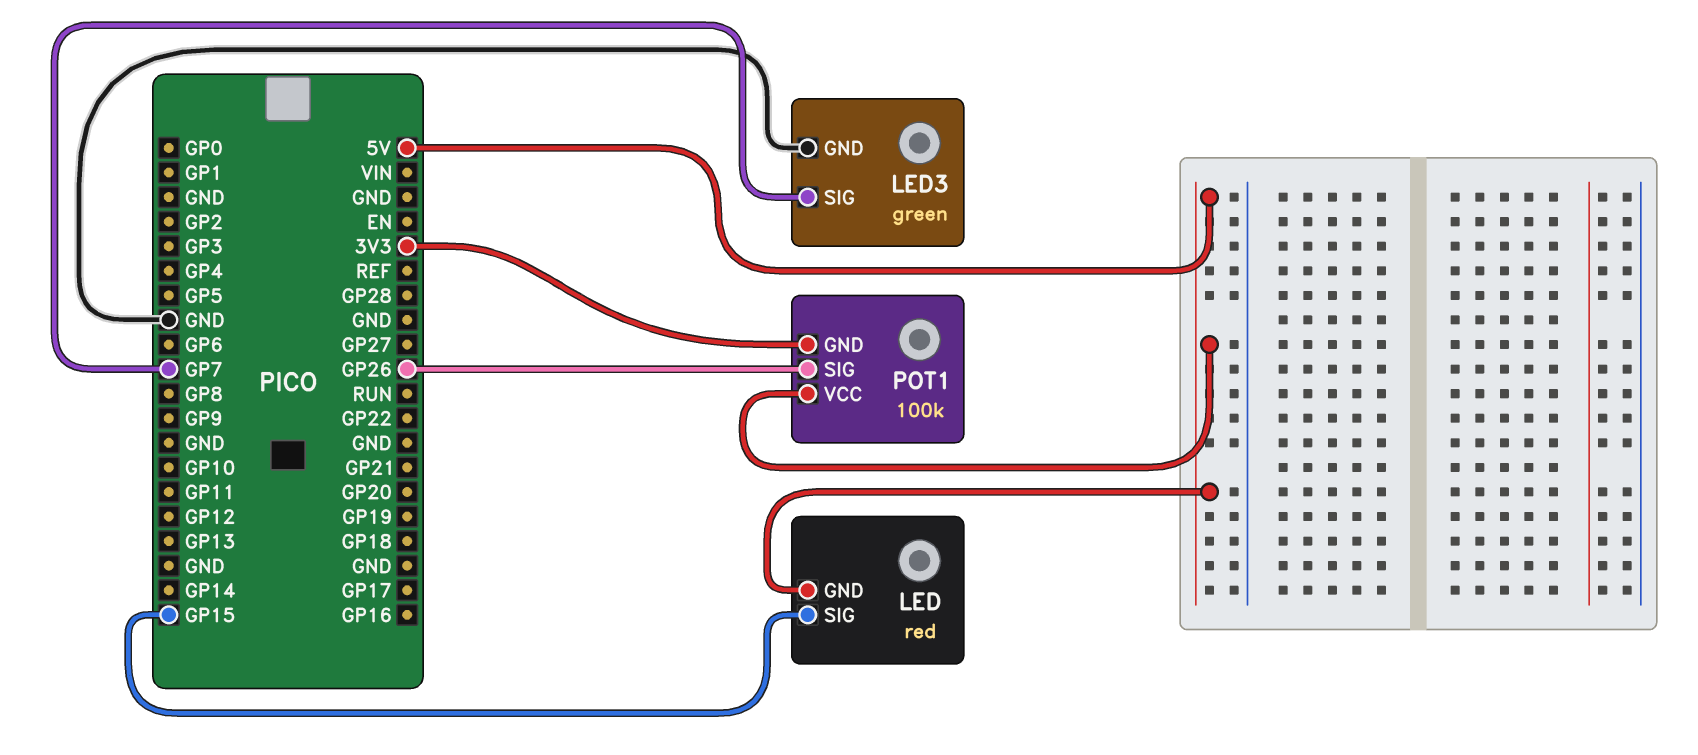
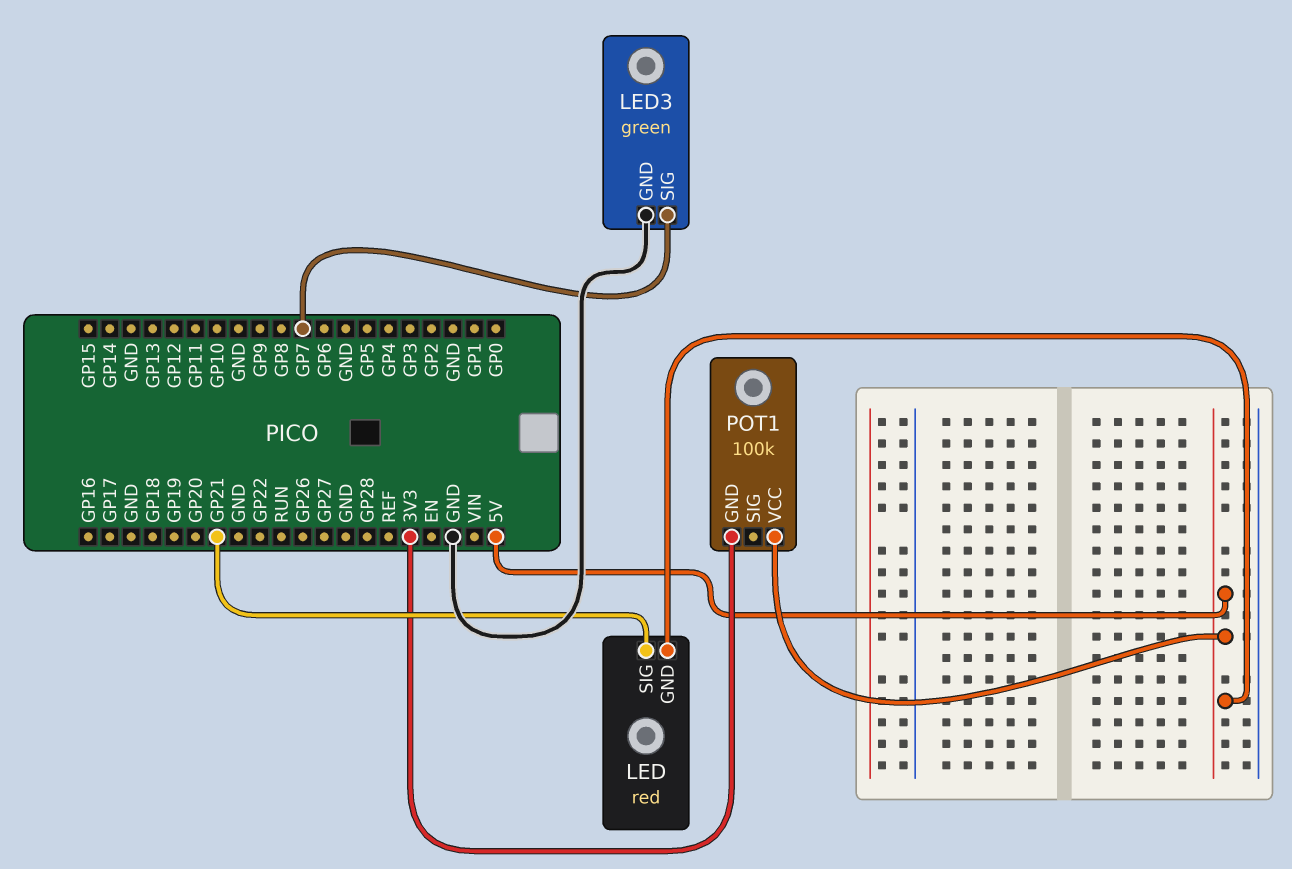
LED pin SIG: GP15 -> GP21
POT1 pin SIG: GP26 -> none

